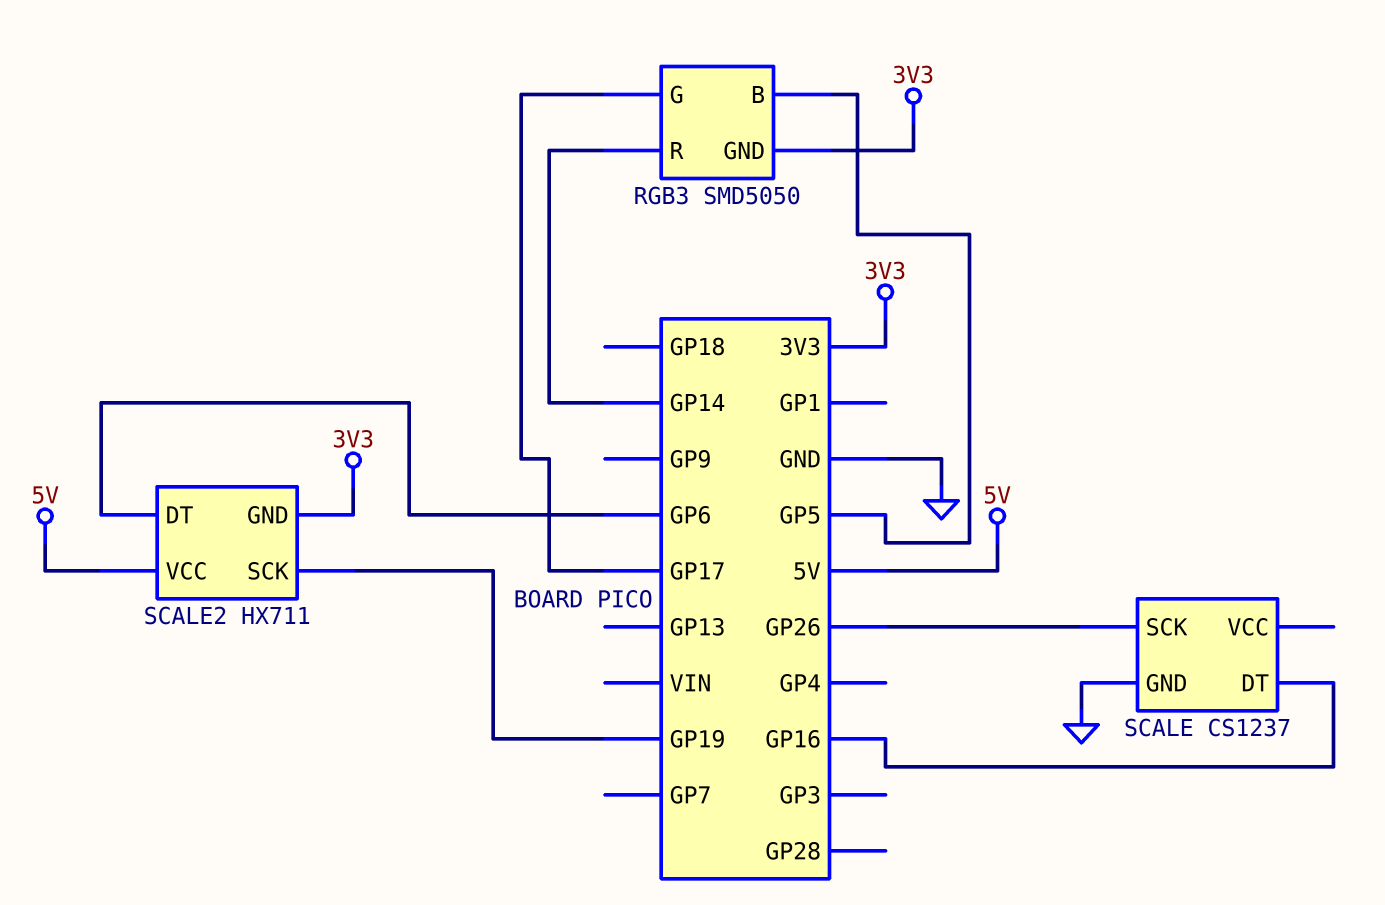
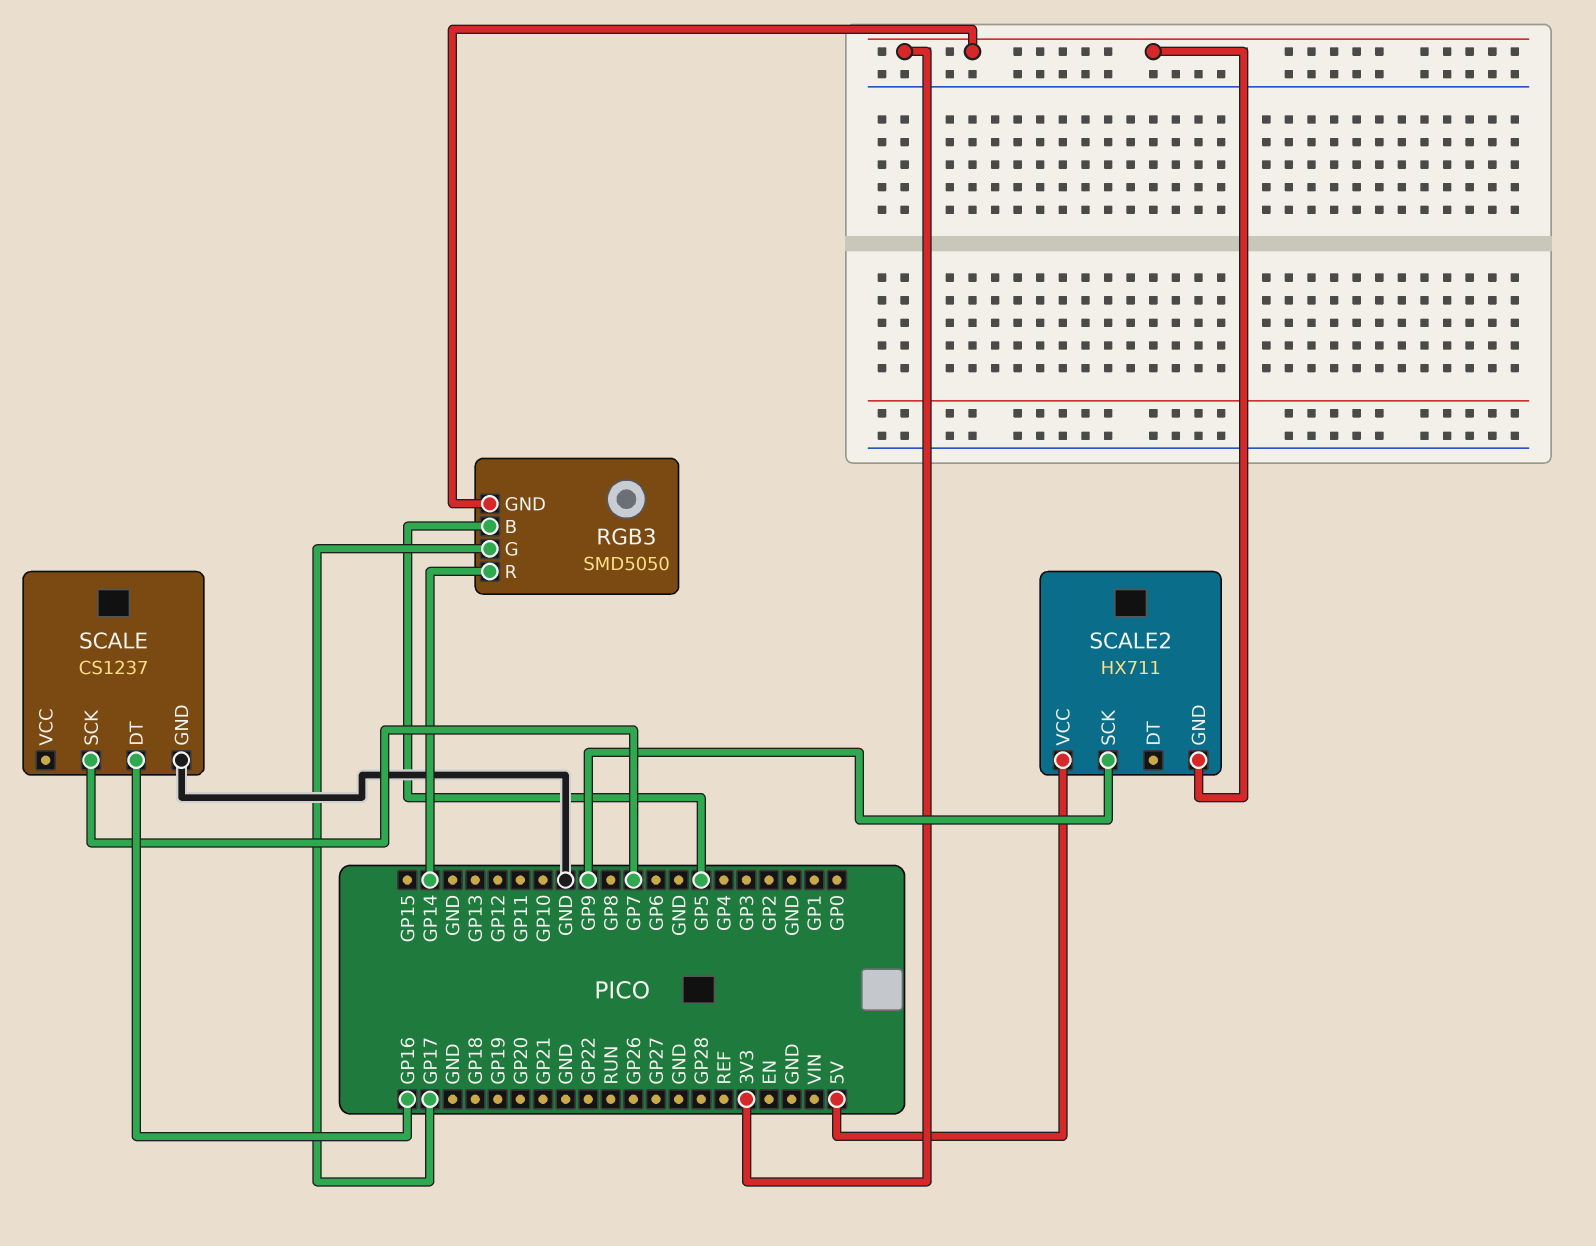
SCALE pin SCK: GP26 -> GP7
SCALE2 pin DT: GP6 -> none
SCALE2 pin SCK: GP19 -> GP9

